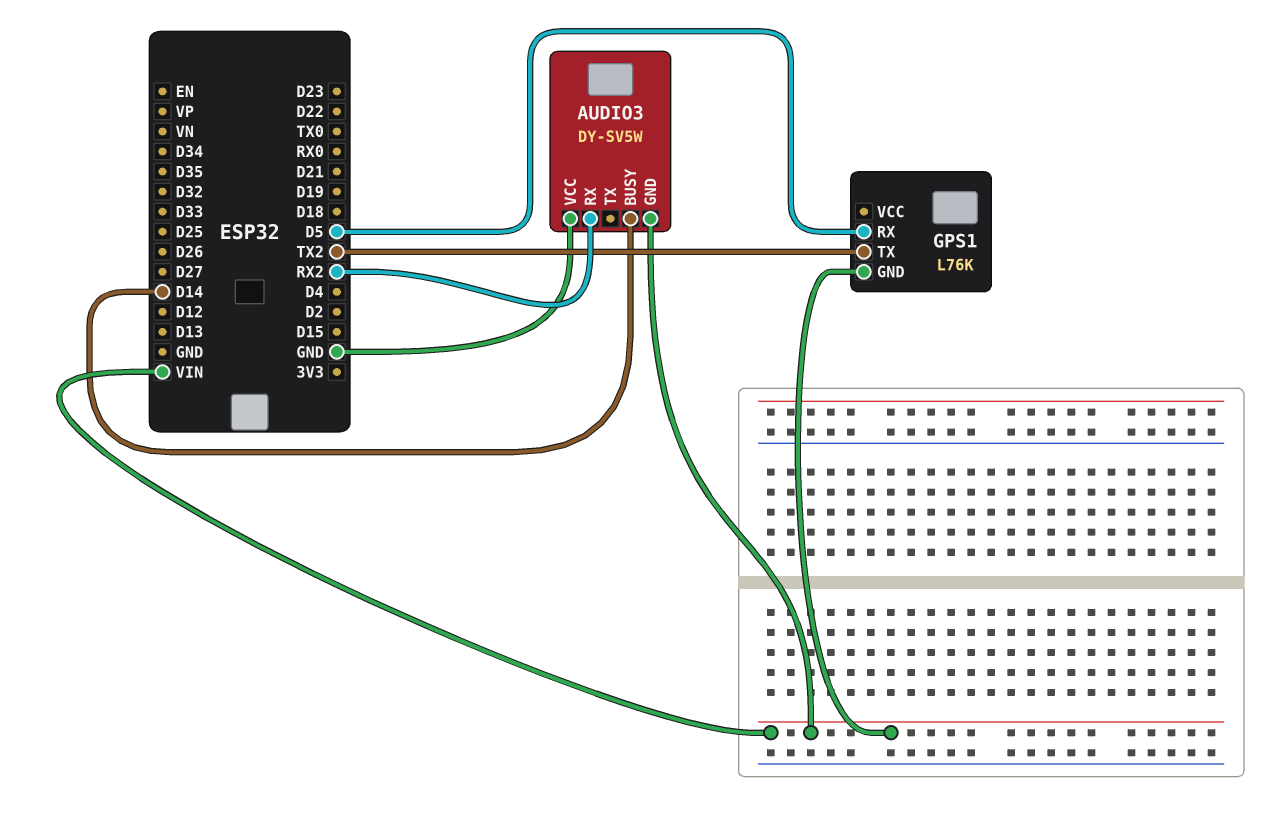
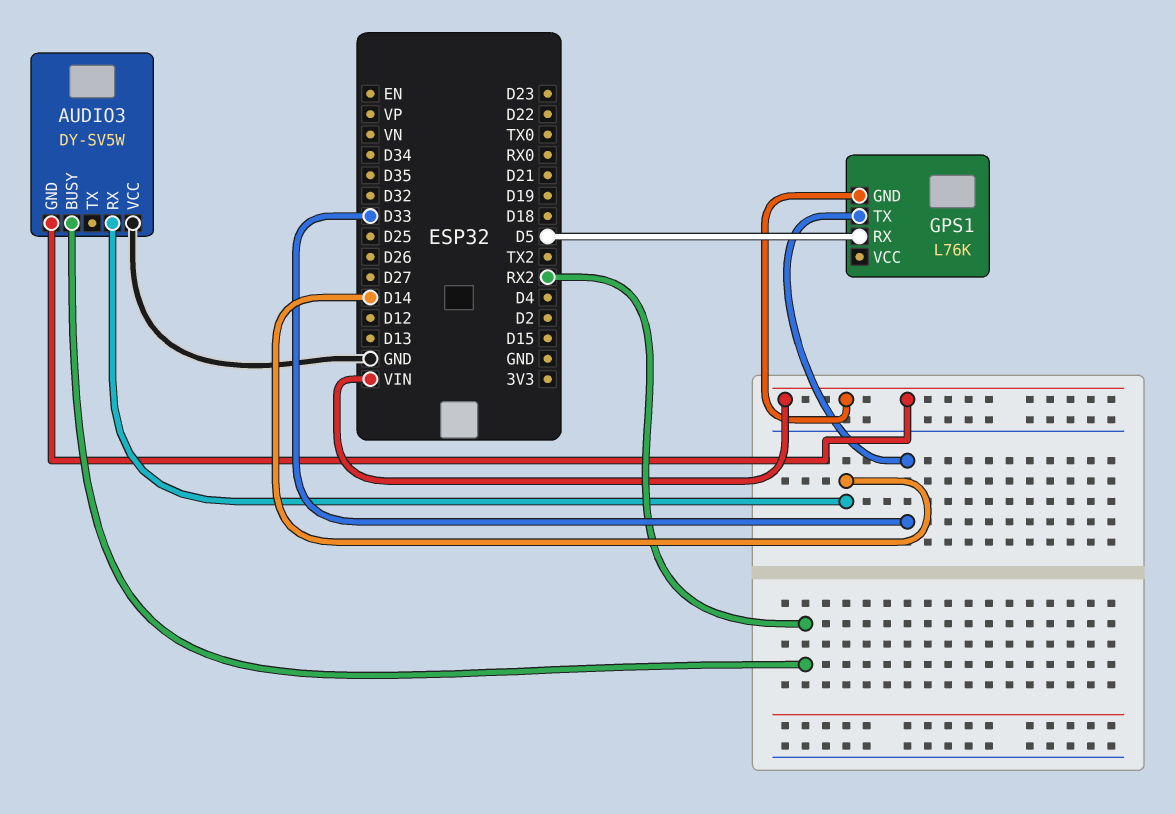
AUDIO3 pin BUSY: D14 -> RX2
AUDIO3 pin RX: RX2 -> D14
GPS1 pin TX: TX2 -> D33

